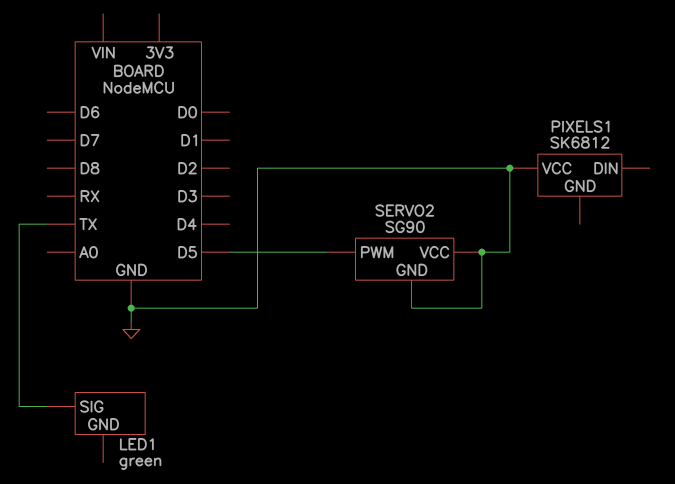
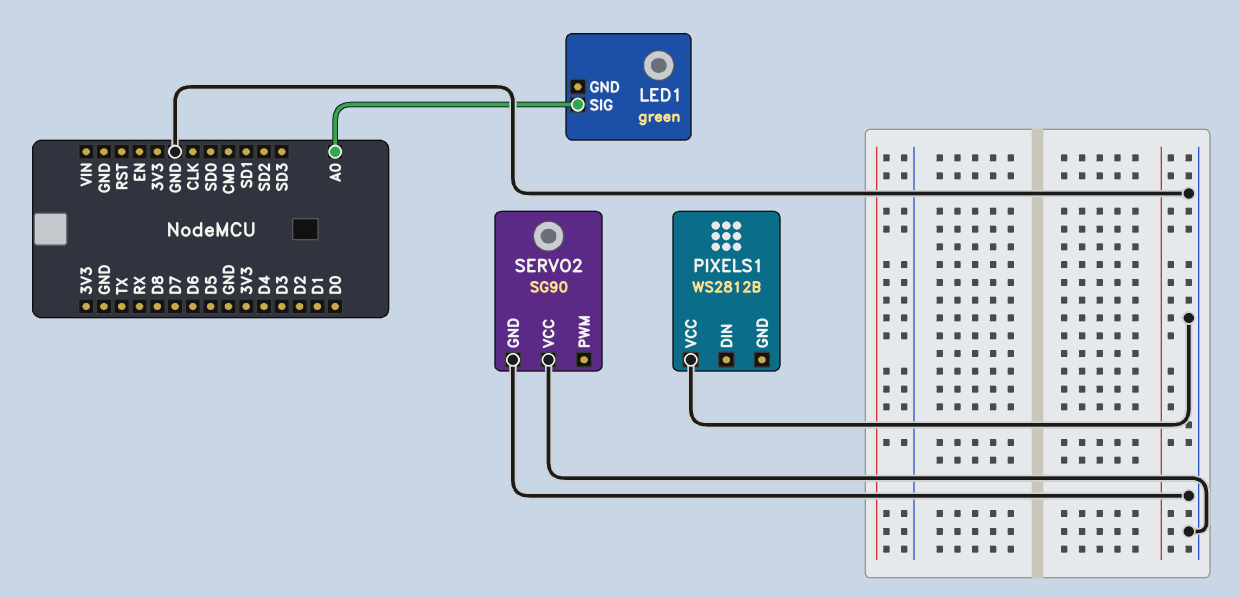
LED1 pin SIG: TX -> A0
PIXELS1: SK6812 -> WS2812B
SERVO2 pin PWM: D5 -> none

